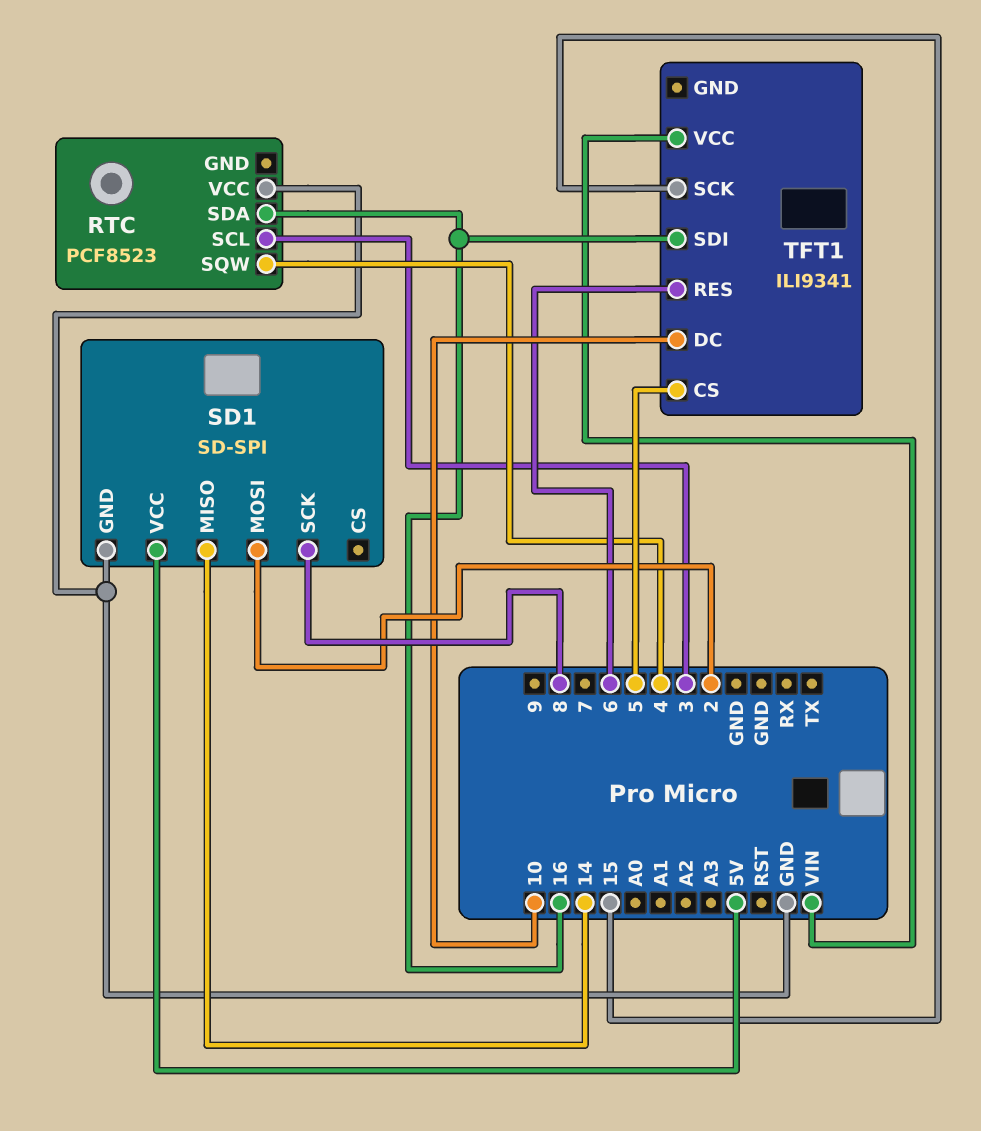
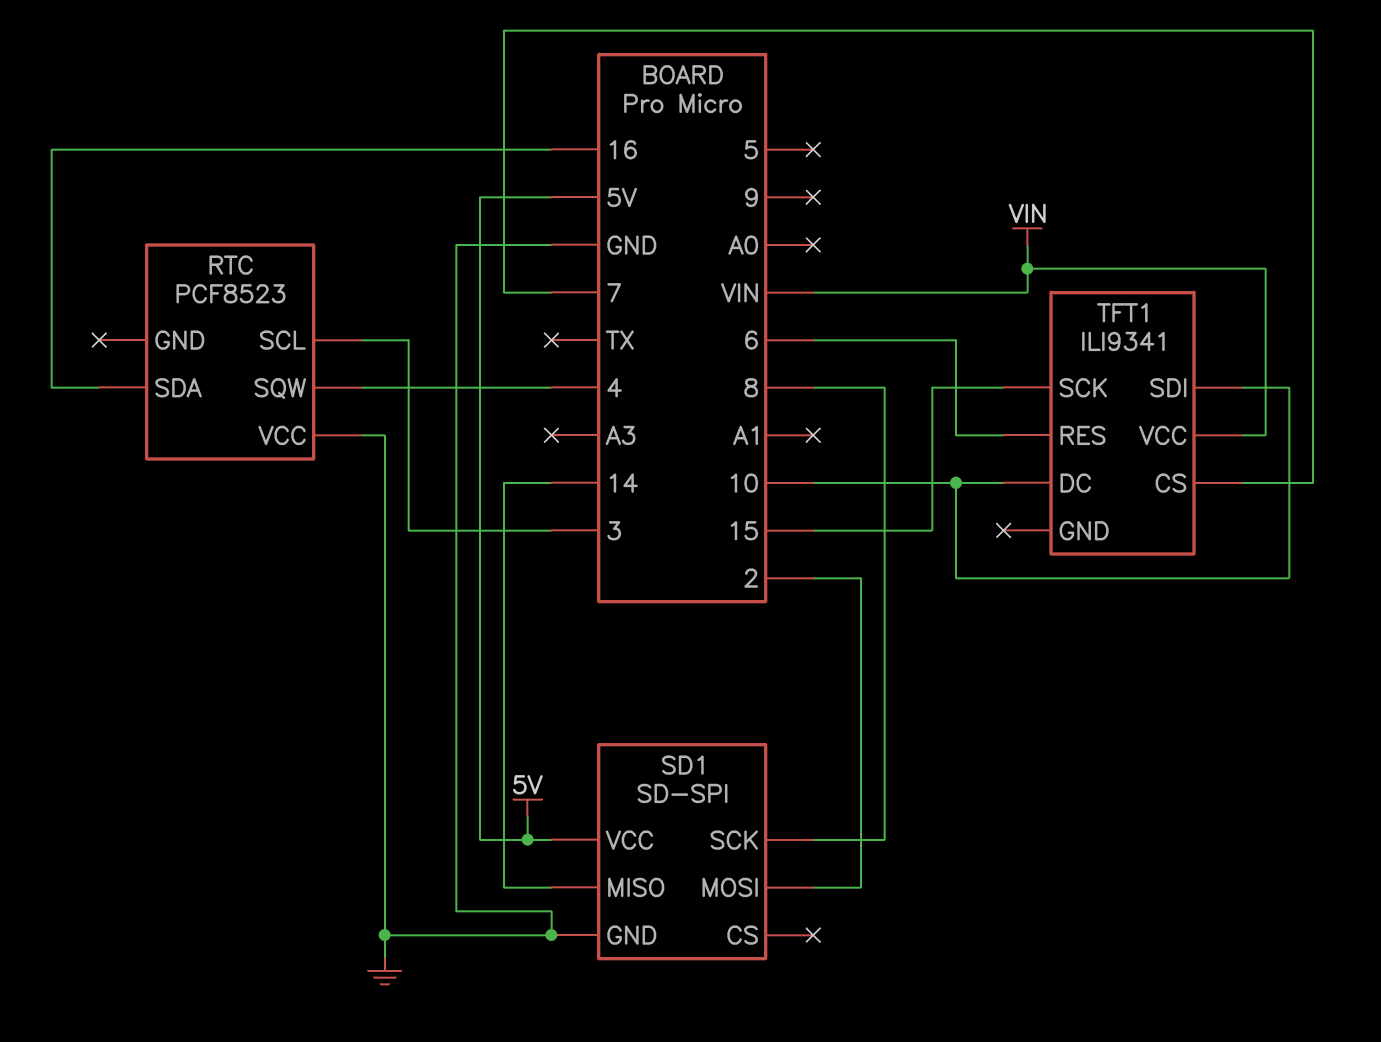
TFT1 pin CS: 5 -> 7
TFT1 pin SDI: 16 -> 10

